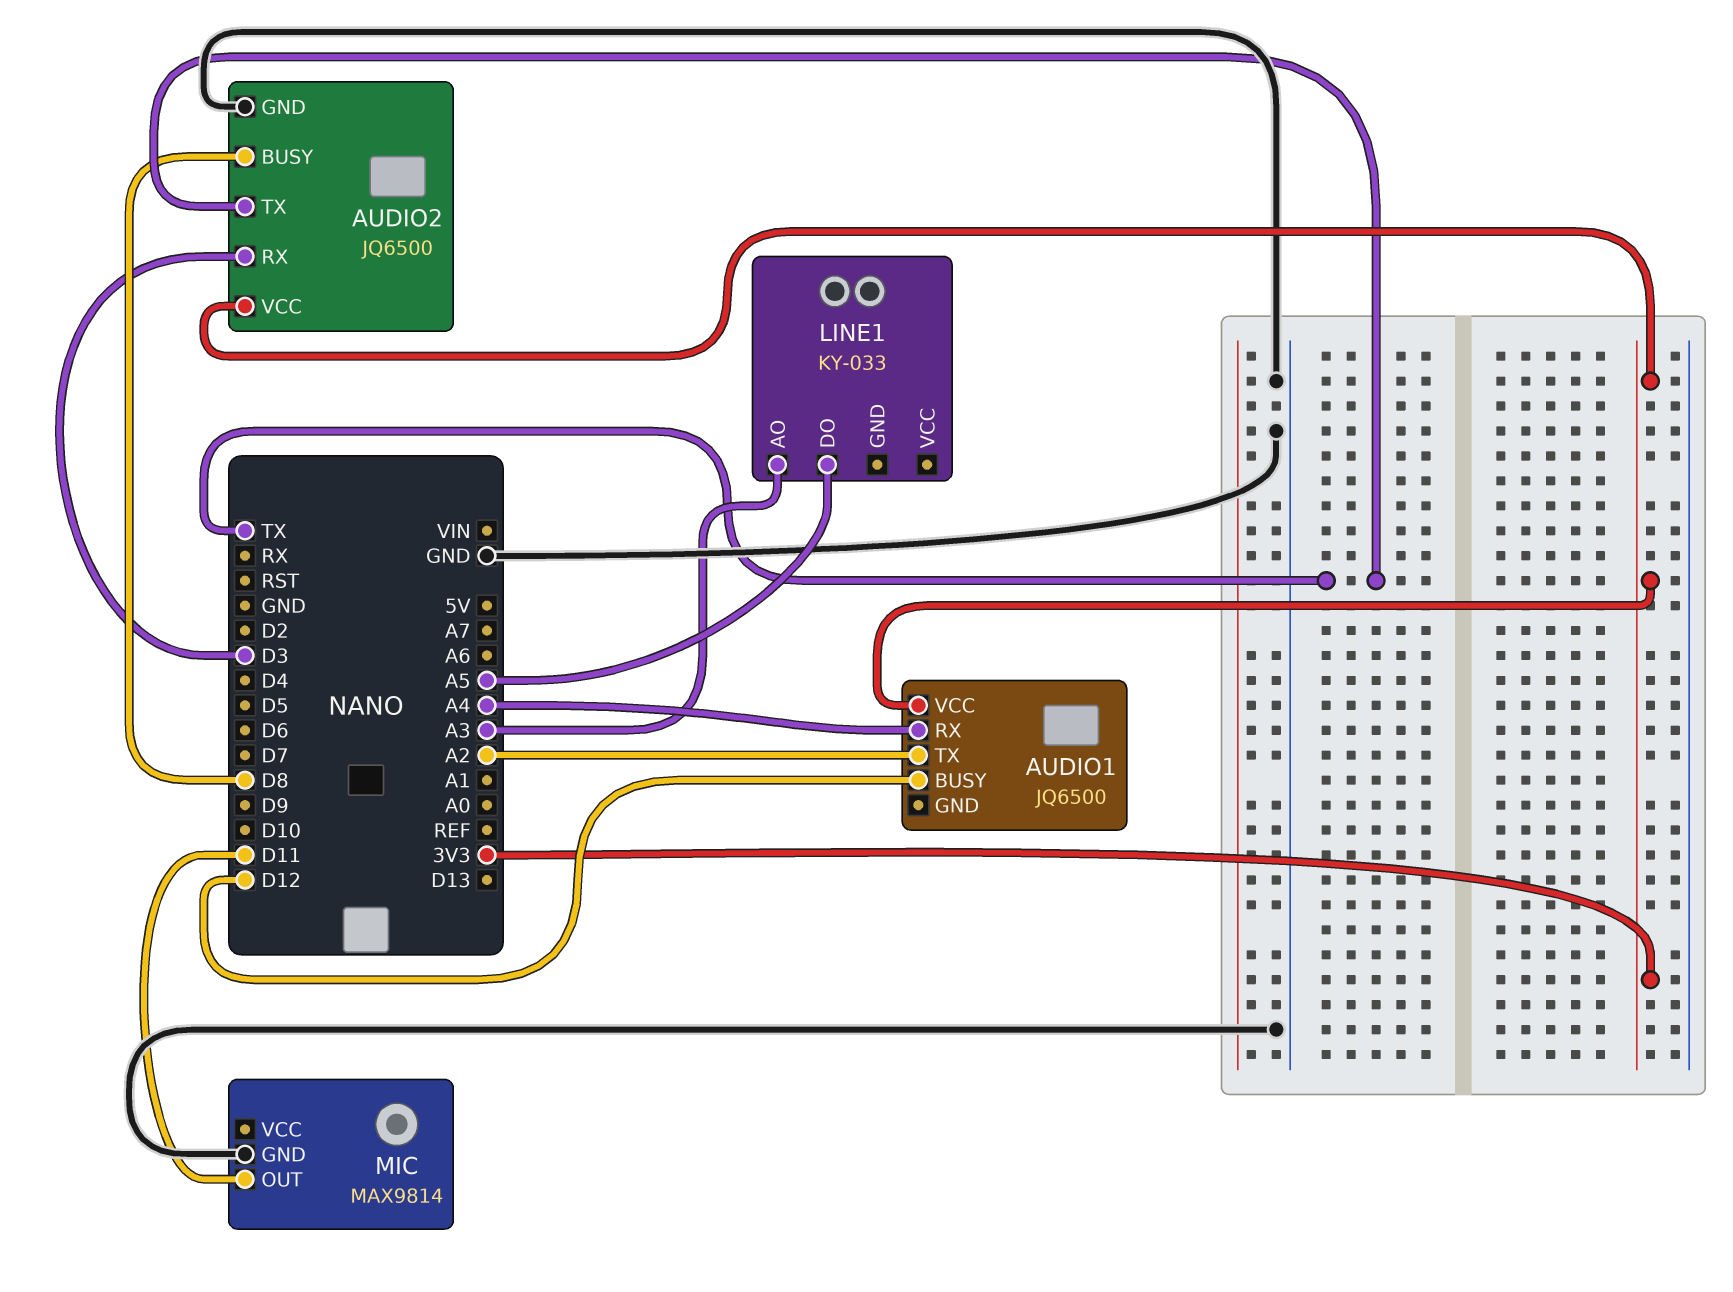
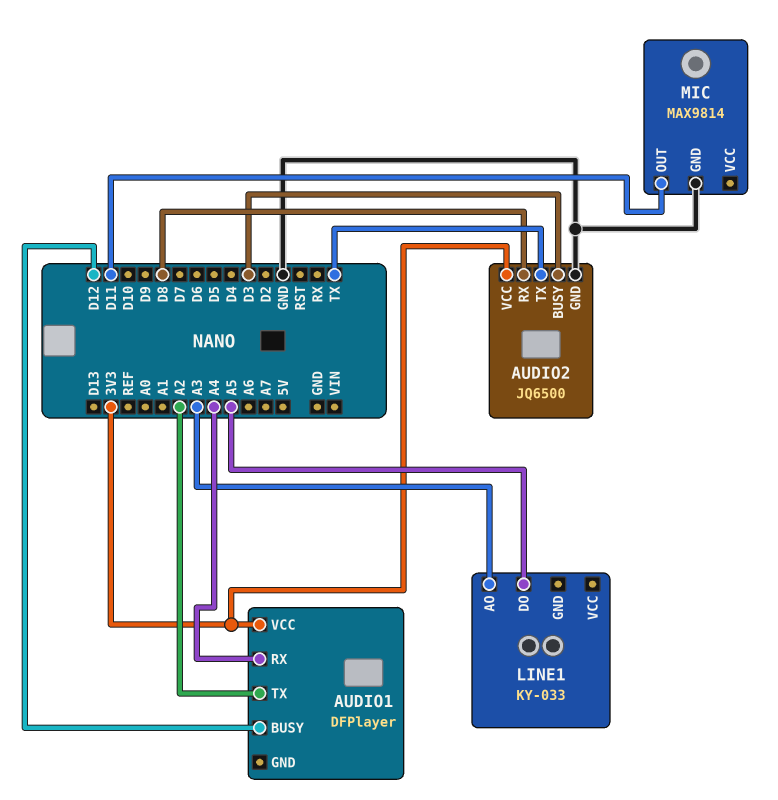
AUDIO1: JQ6500 -> DFPlayer
AUDIO2 pin BUSY: D8 -> D3
AUDIO2 pin RX: D3 -> D8

